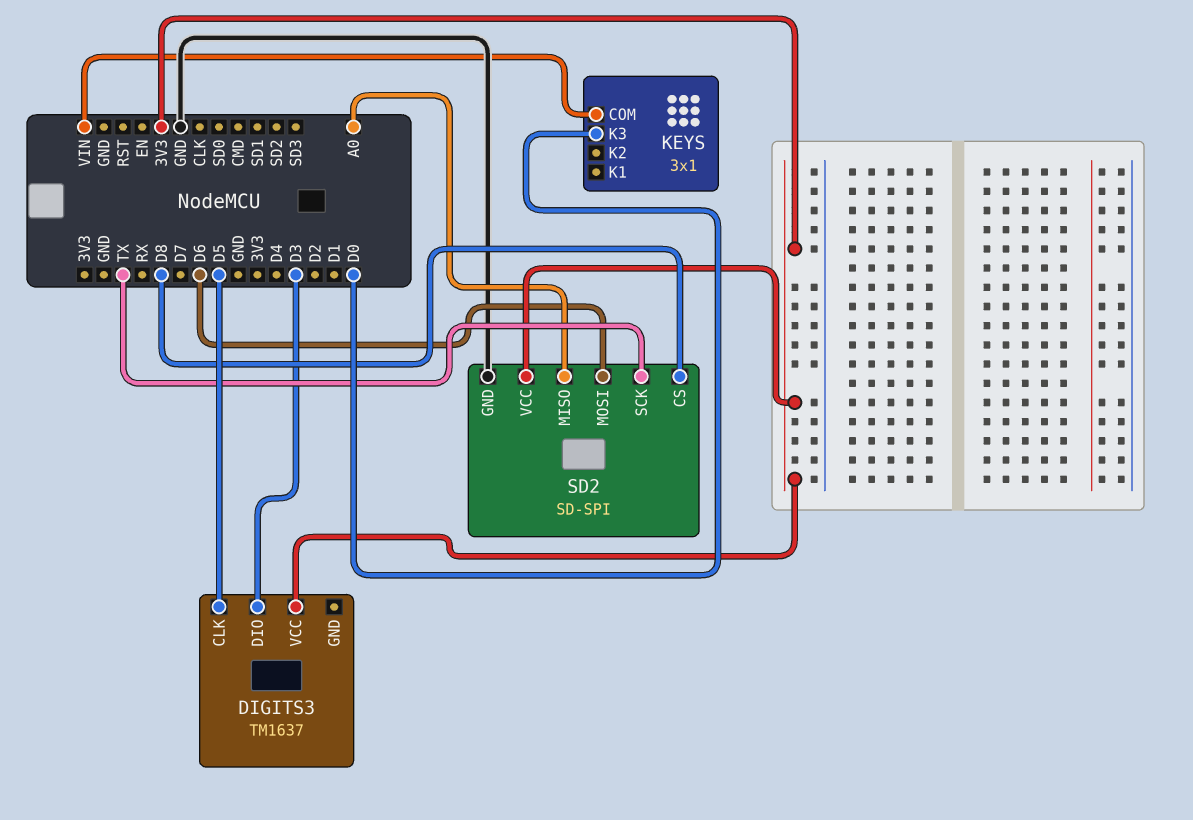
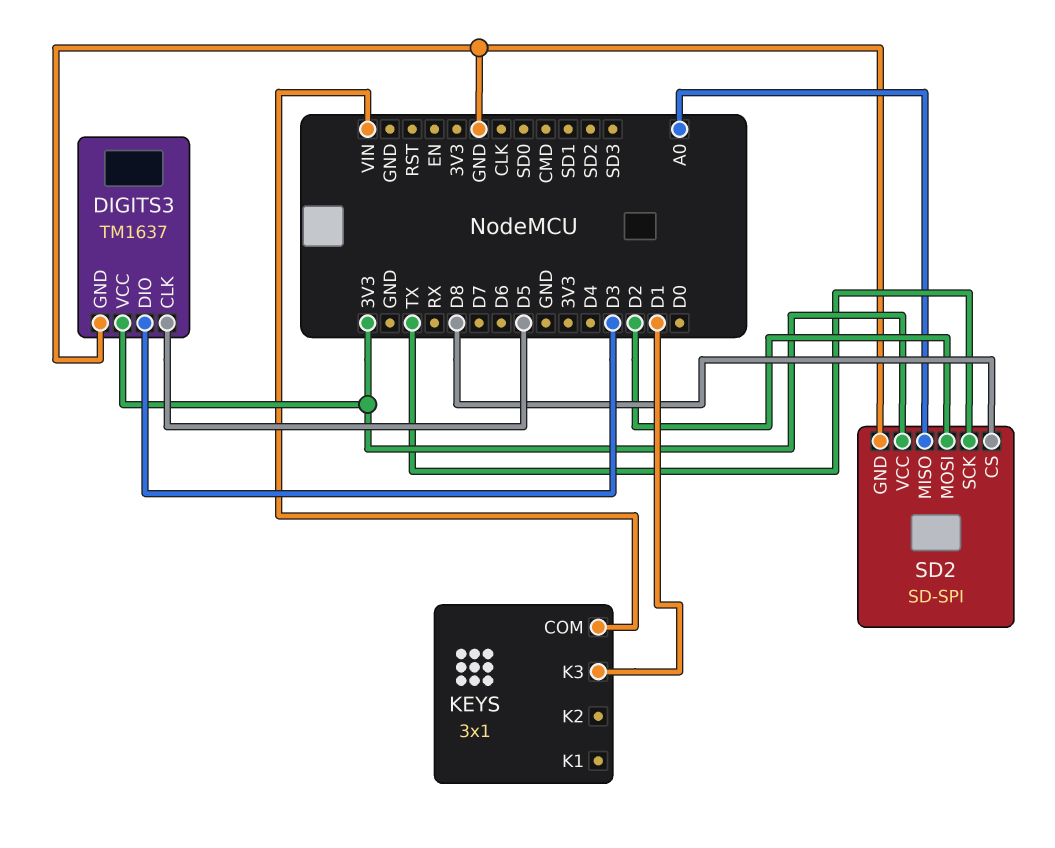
DIGITS3 pin GND: none -> GND
KEYS pin K3: D0 -> D1
SD2 pin MOSI: D6 -> D2

